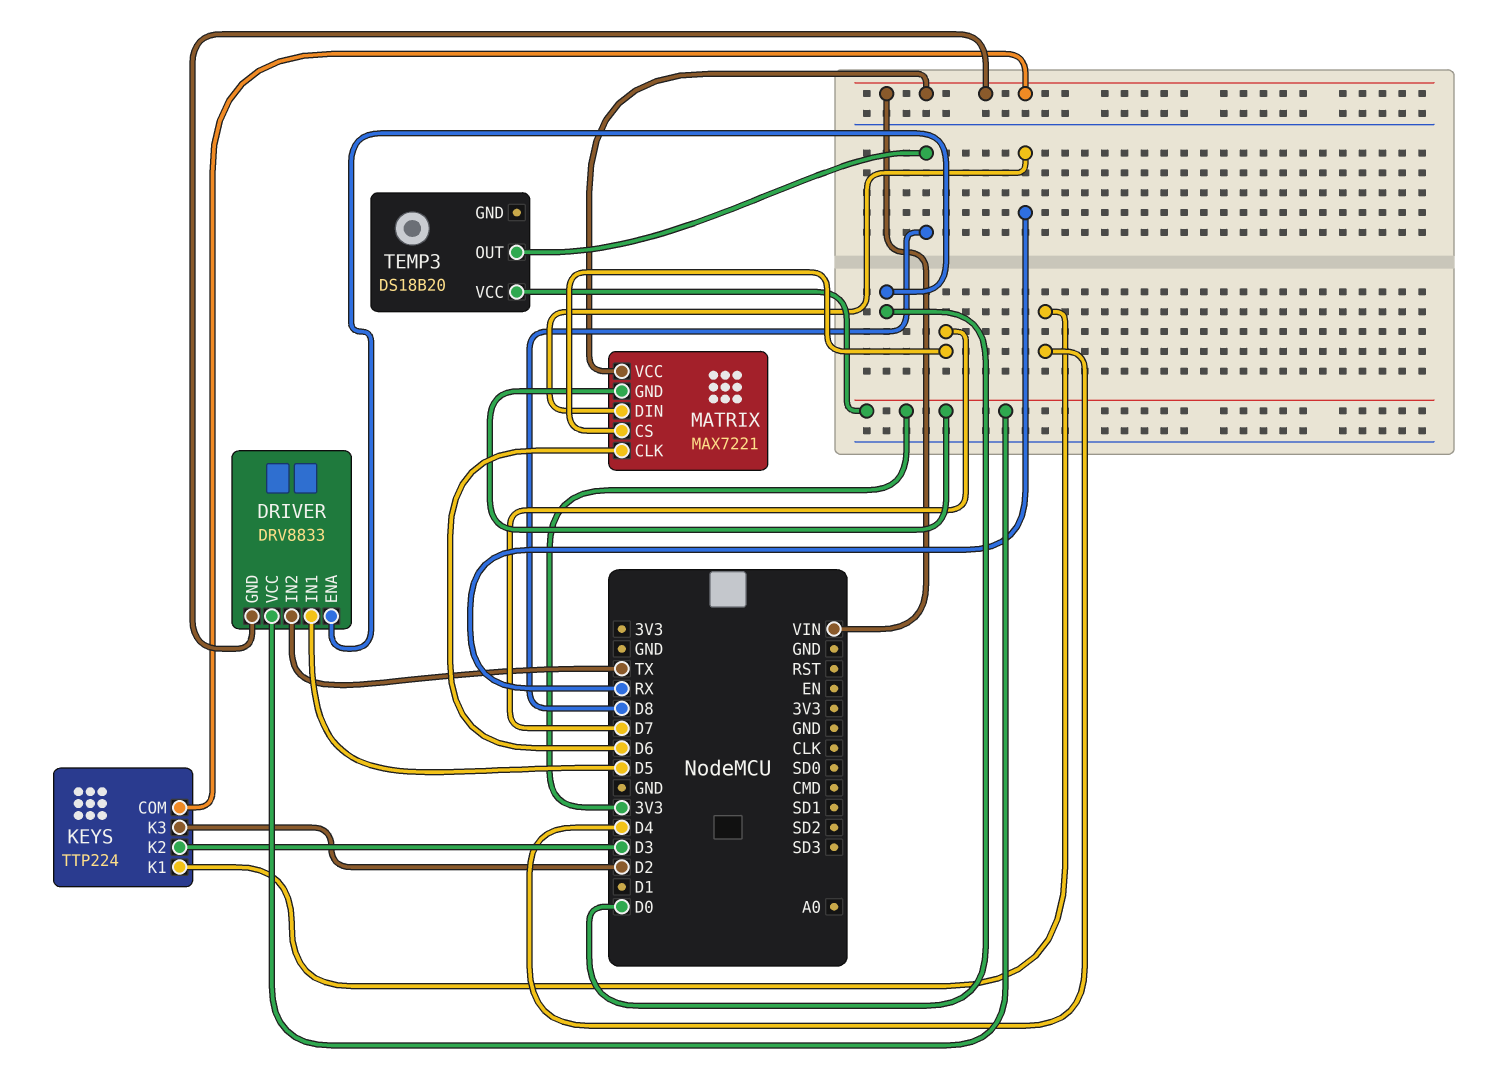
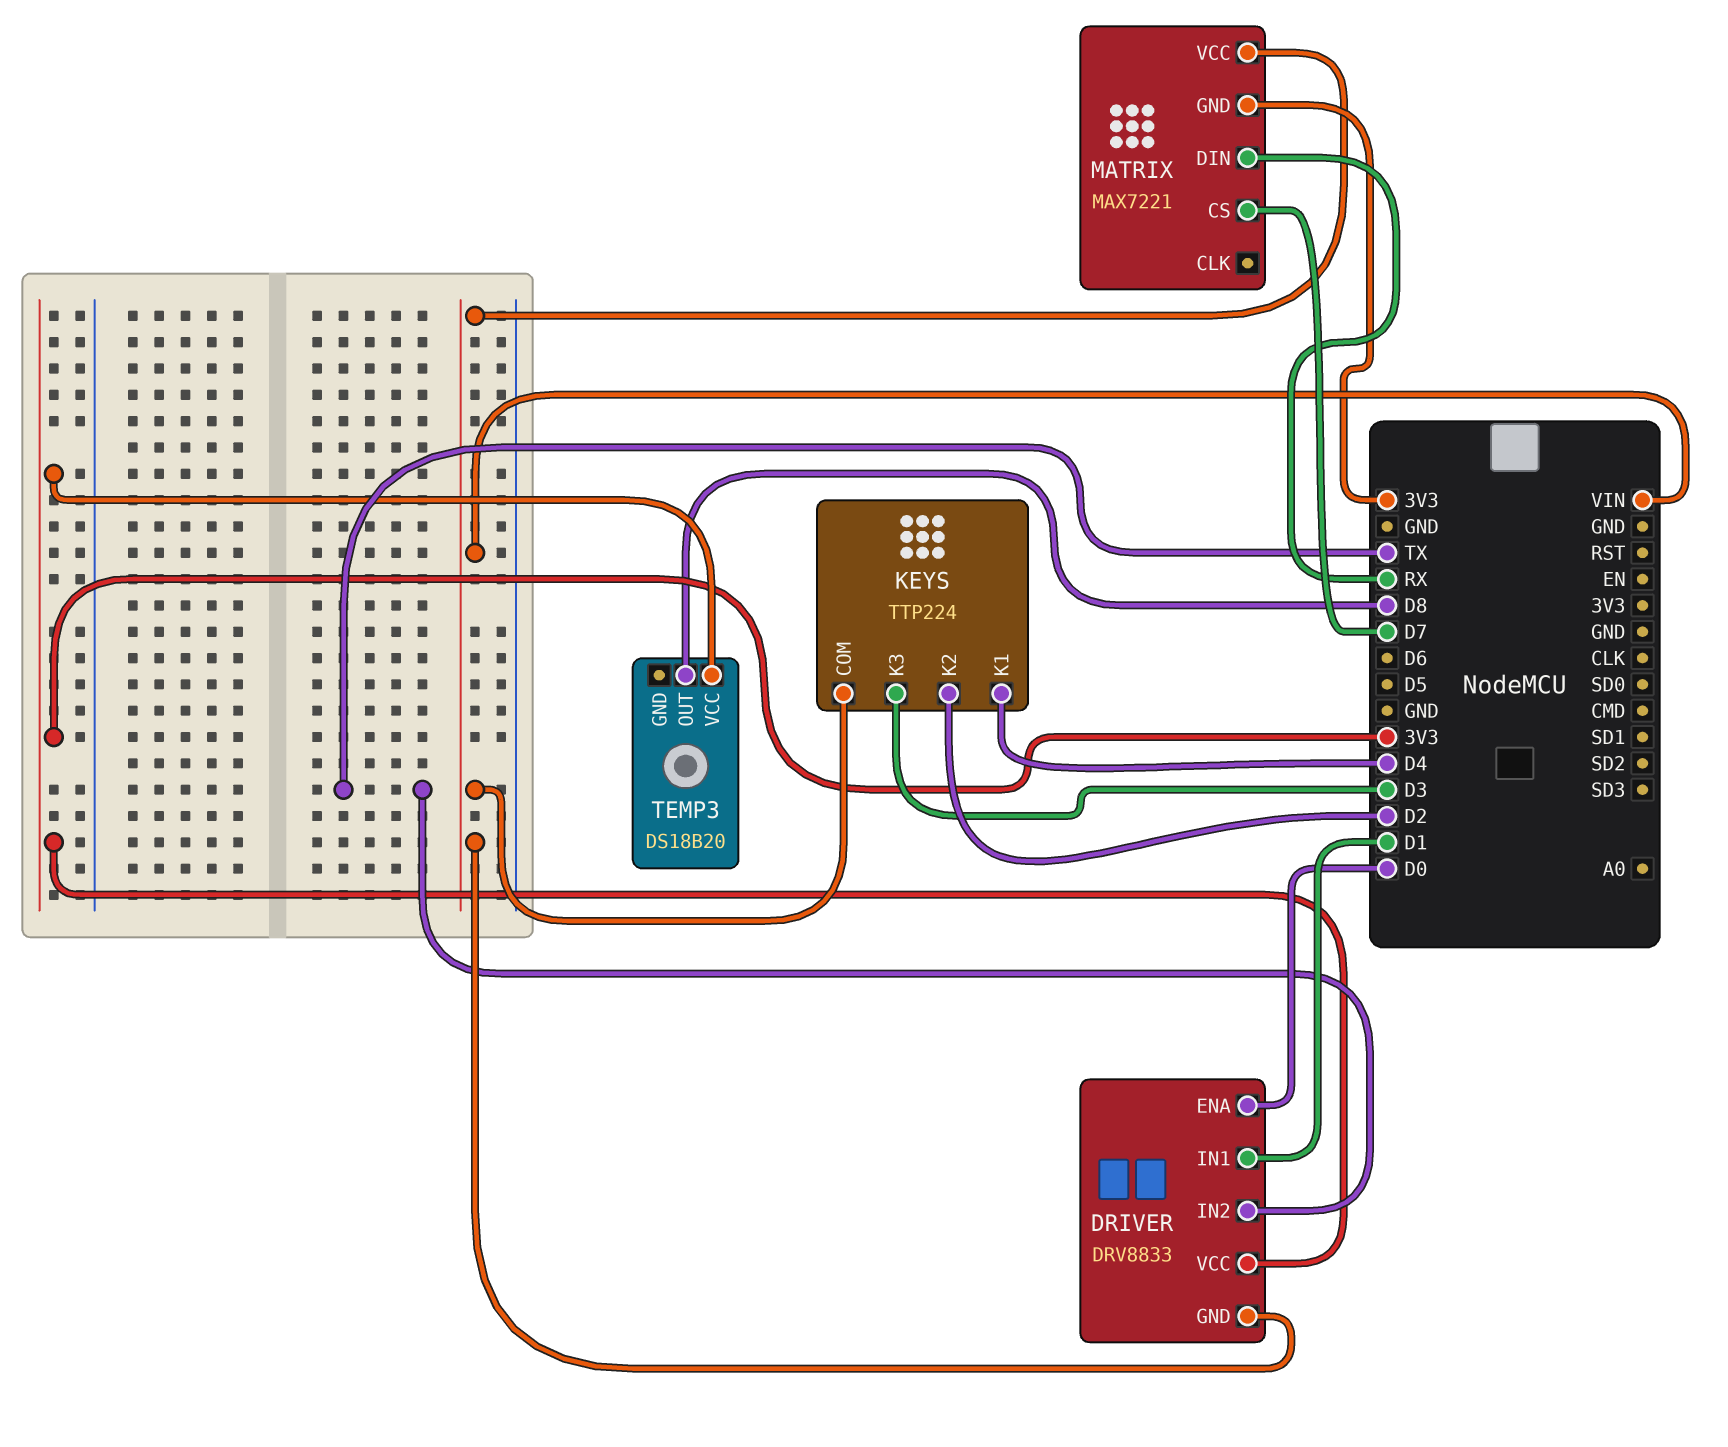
DRIVER pin IN1: D5 -> D1
KEYS pin K2: D3 -> D2
KEYS pin K3: D2 -> D3
MATRIX pin CLK: D6 -> none

